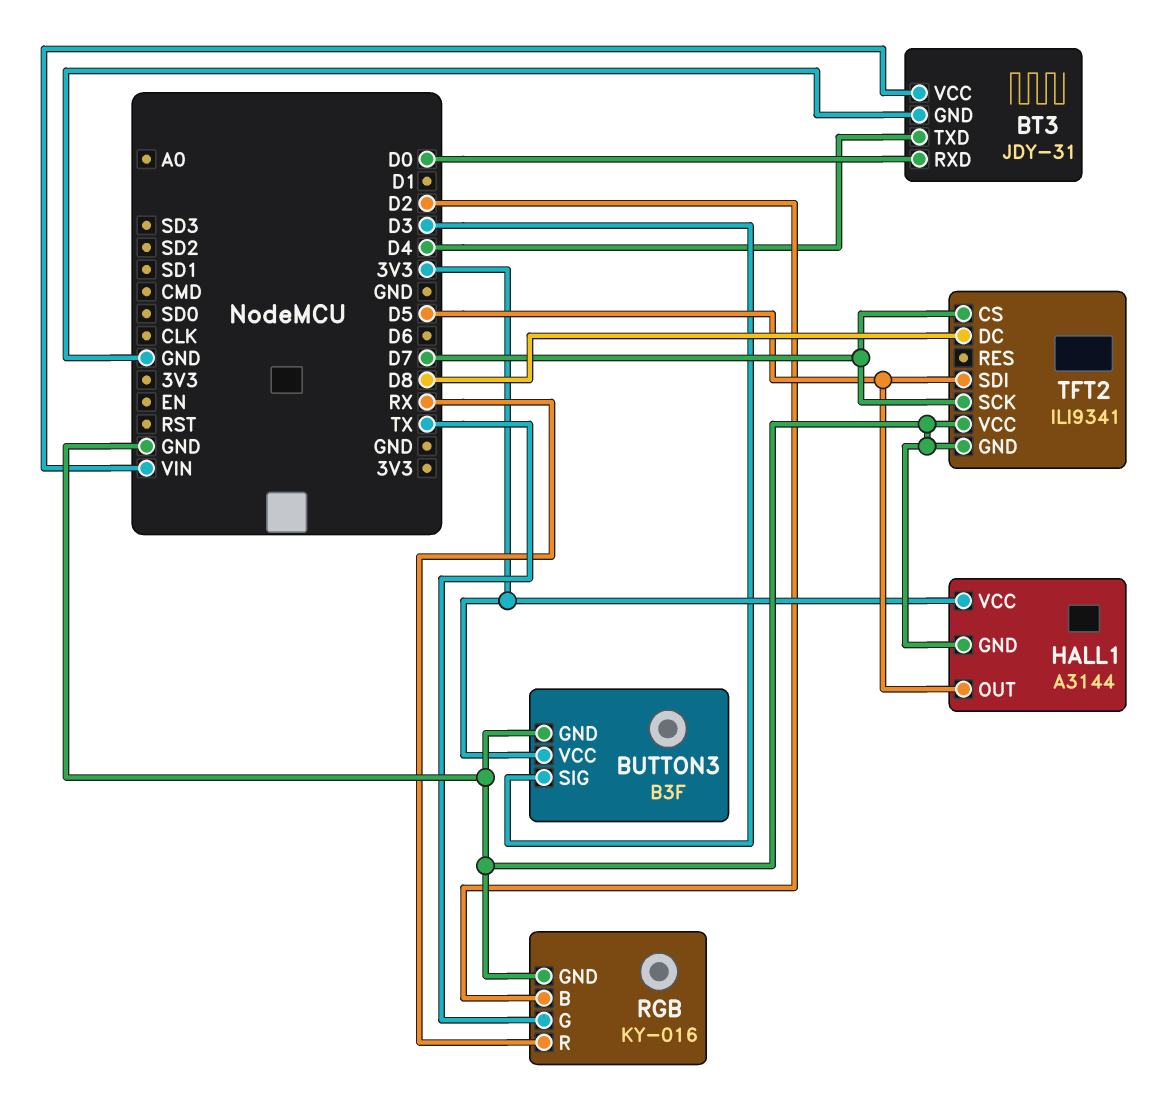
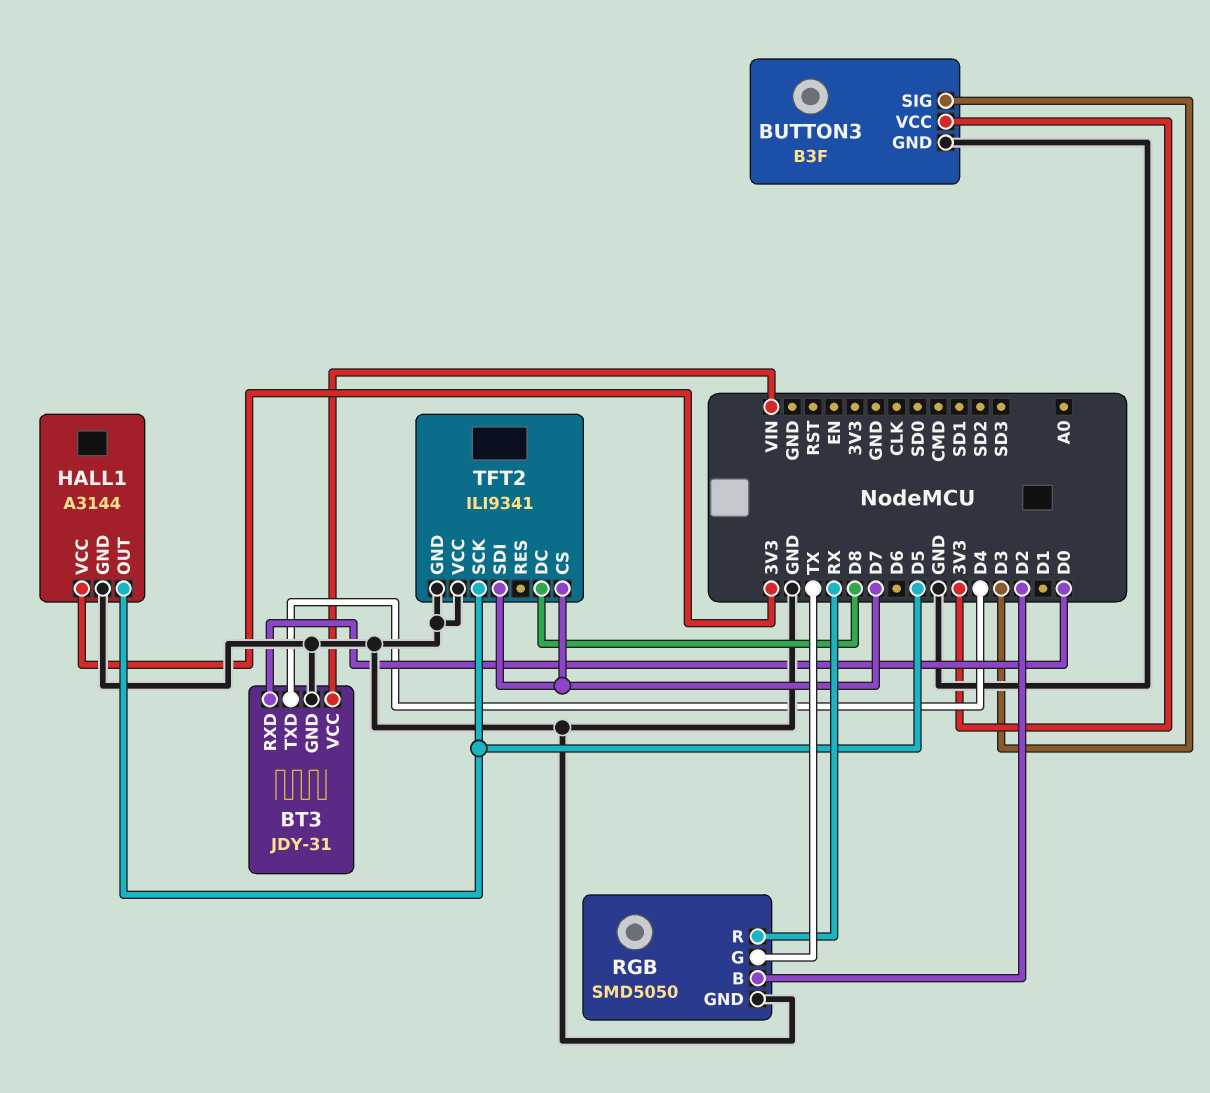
RGB: KY-016 -> SMD5050
TFT2 pin SCK: D7 -> D5
TFT2 pin SDI: D5 -> D7

